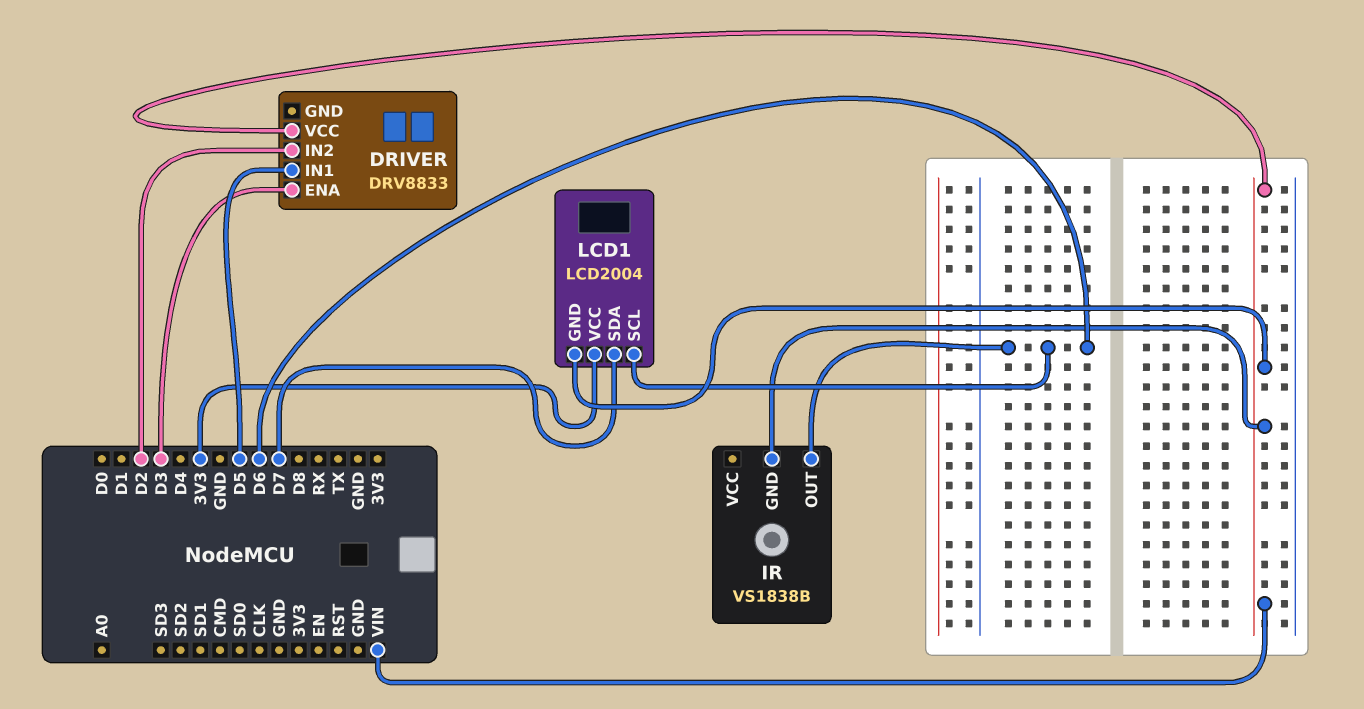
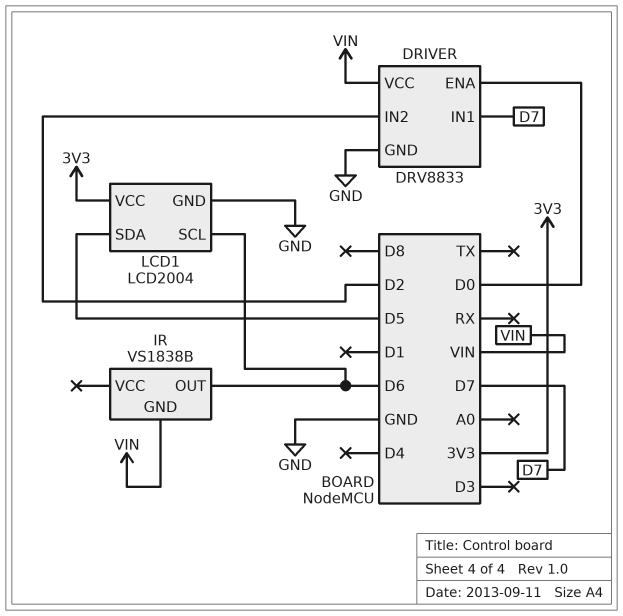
DRIVER pin ENA: D3 -> D0
DRIVER pin GND: none -> GND
DRIVER pin IN1: D5 -> D7
LCD1 pin GND: VIN -> GND
LCD1 pin SDA: D7 -> D5

